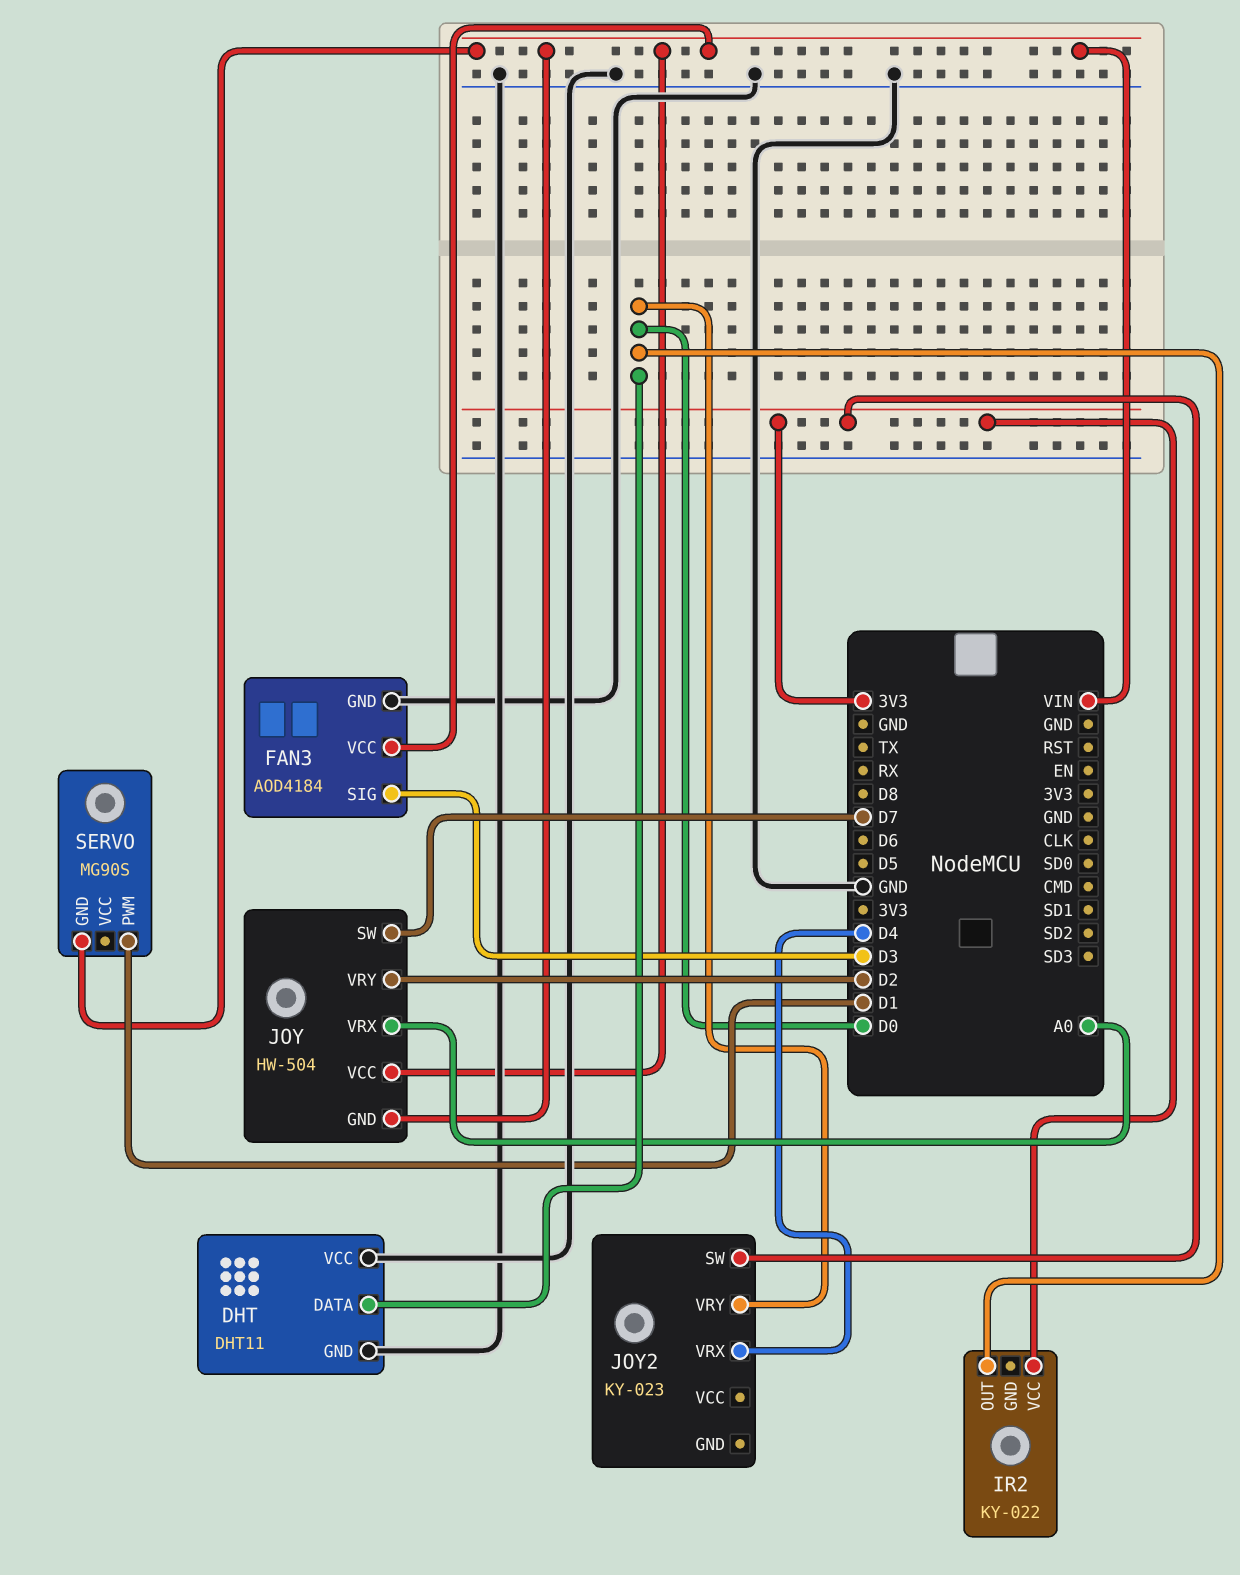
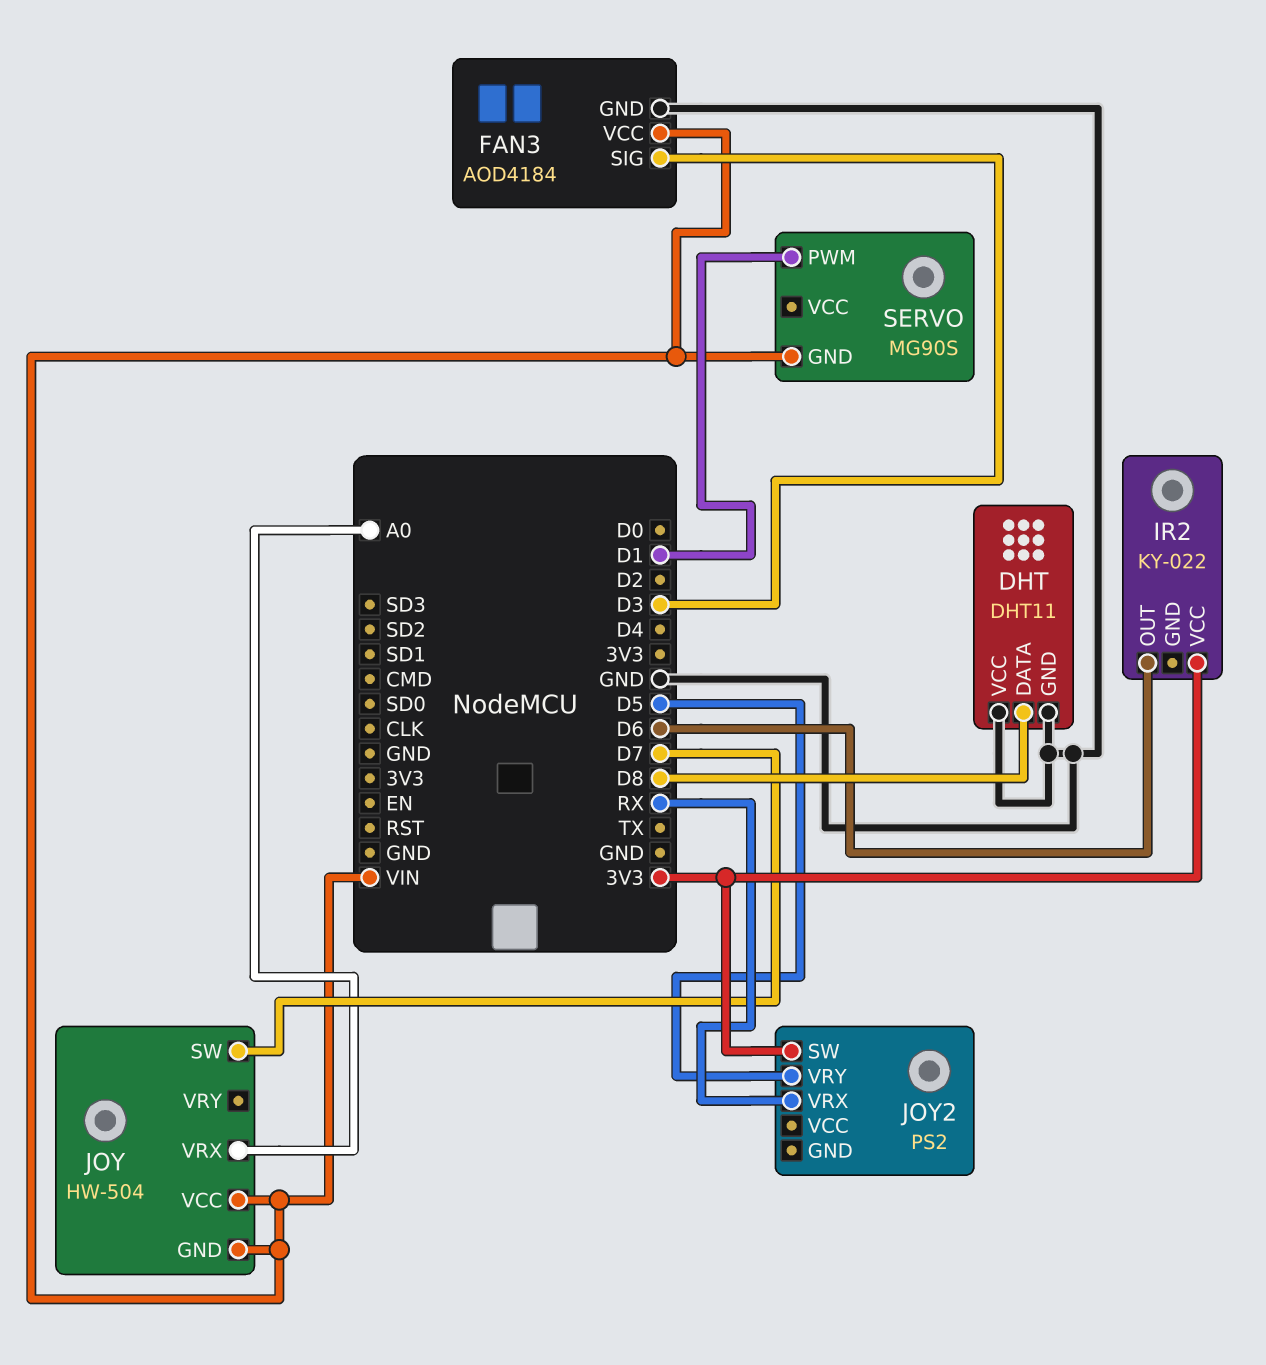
DHT pin DATA: D0 -> D8
IR2 pin OUT: D0 -> D6
JOY pin VRY: D2 -> none
JOY2: KY-023 -> PS2
JOY2 pin VRX: D4 -> RX
JOY2 pin VRY: D0 -> D5

